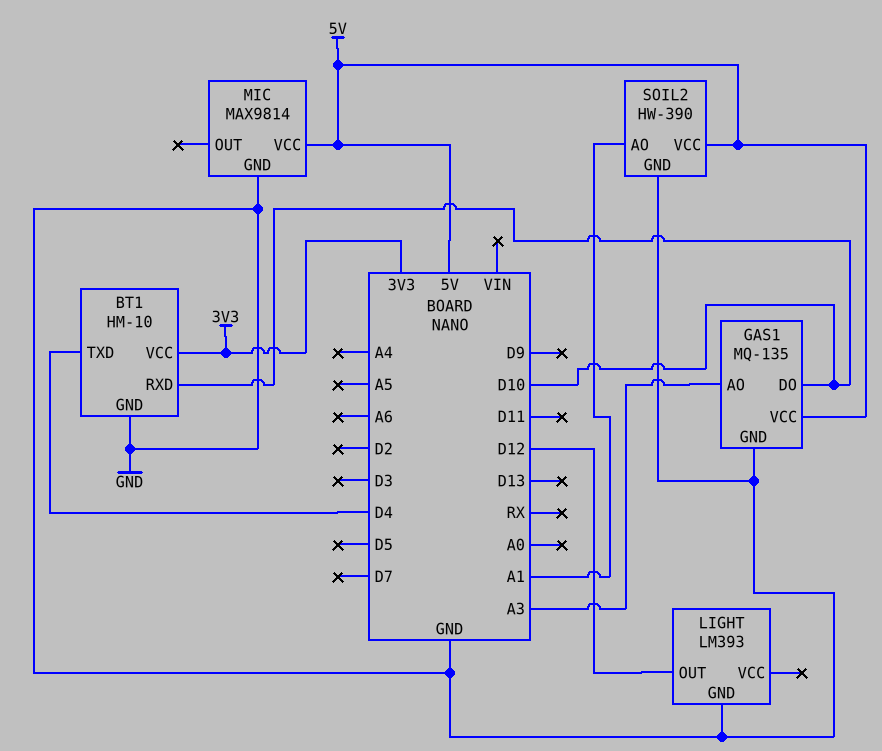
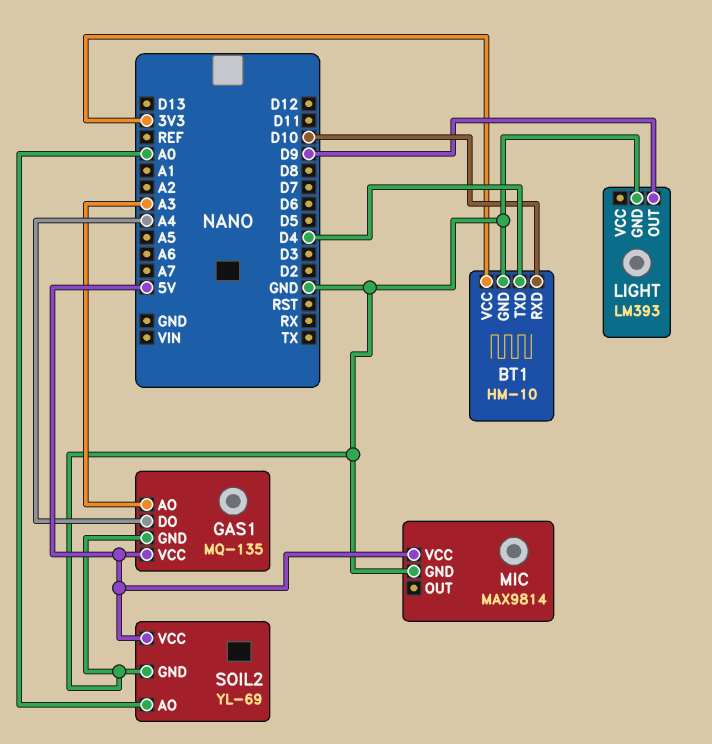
GAS1 pin DO: D10 -> A4
LIGHT pin OUT: D12 -> D9
SOIL2: HW-390 -> YL-69
SOIL2 pin AO: A1 -> A0

